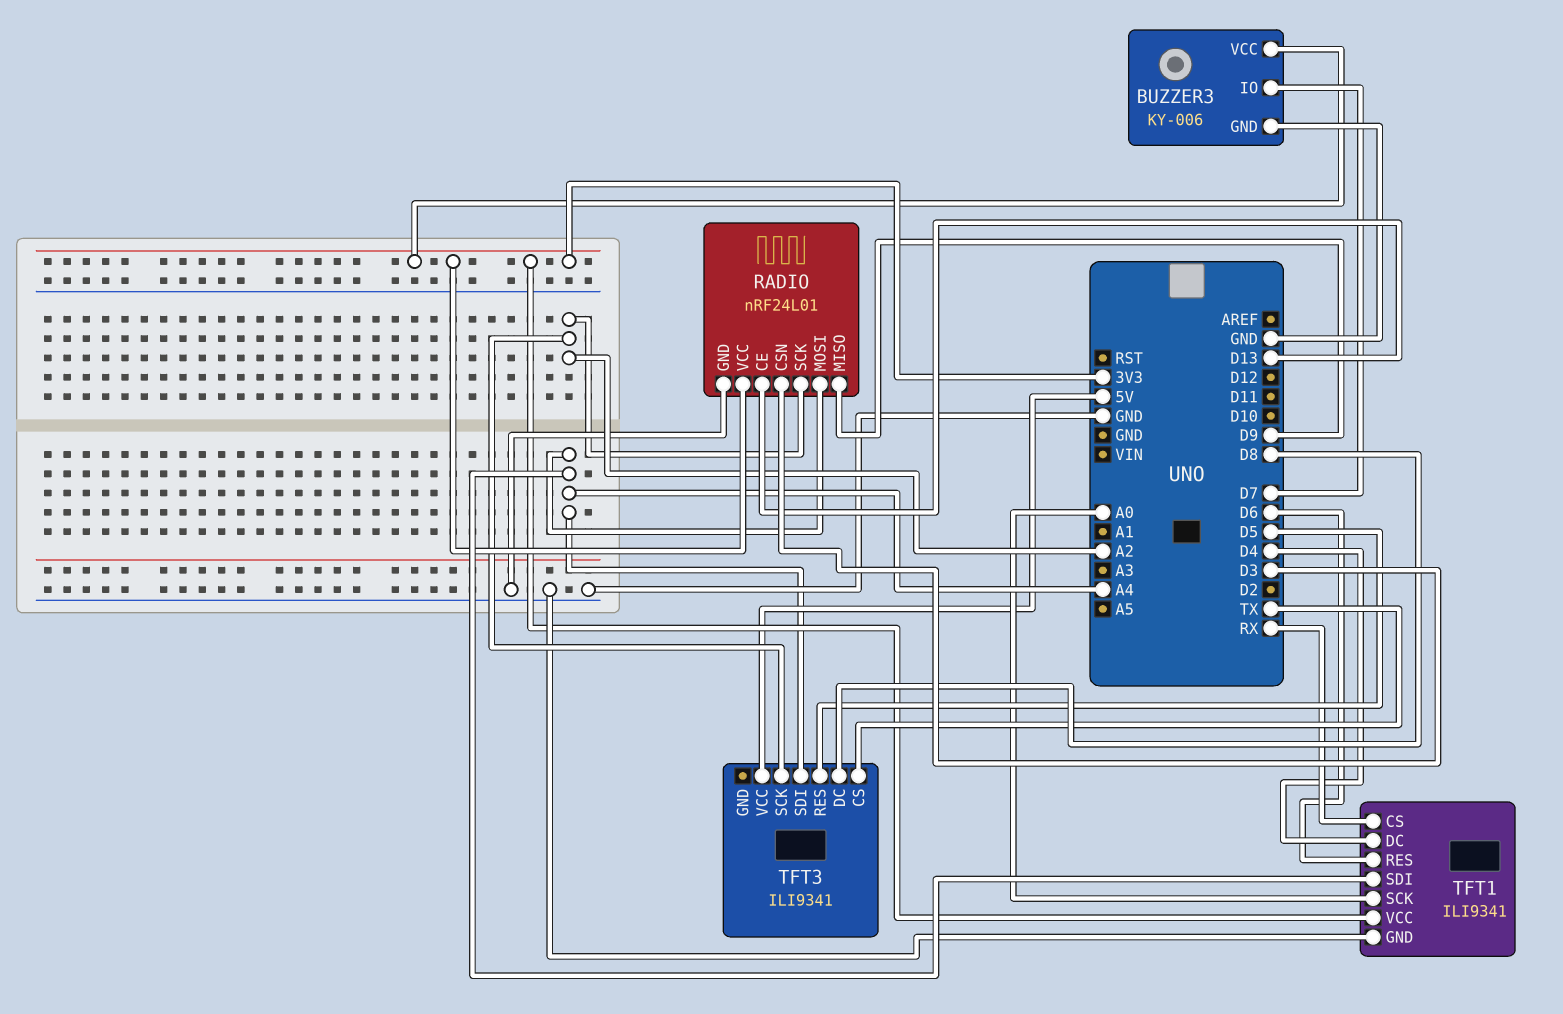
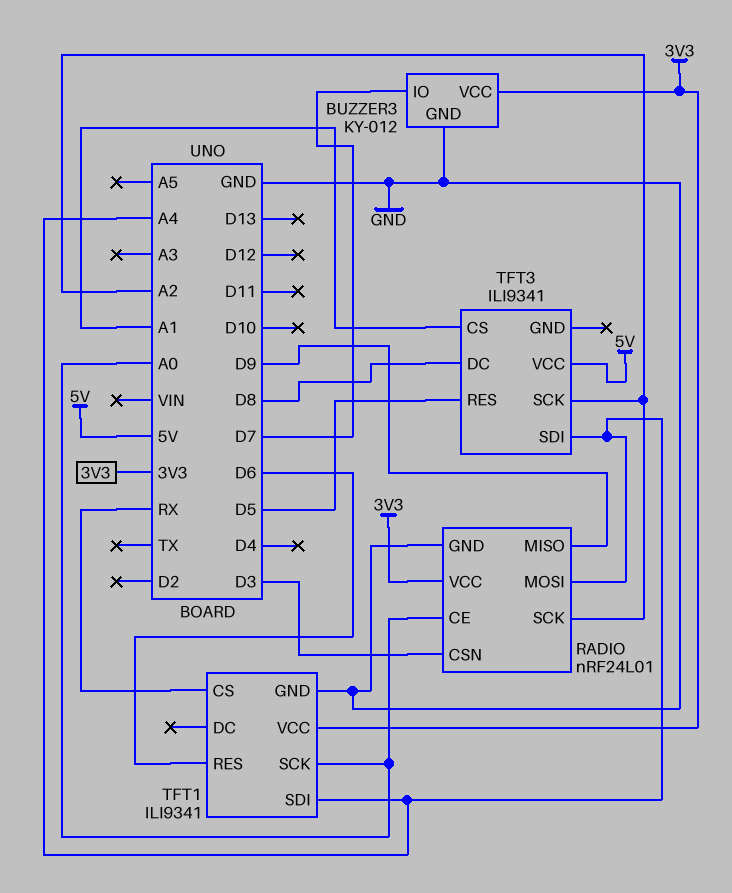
BUZZER3: KY-006 -> KY-012
RADIO pin CE: D13 -> A0
TFT1 pin DC: D4 -> none
TFT3 pin CS: TX -> A1

